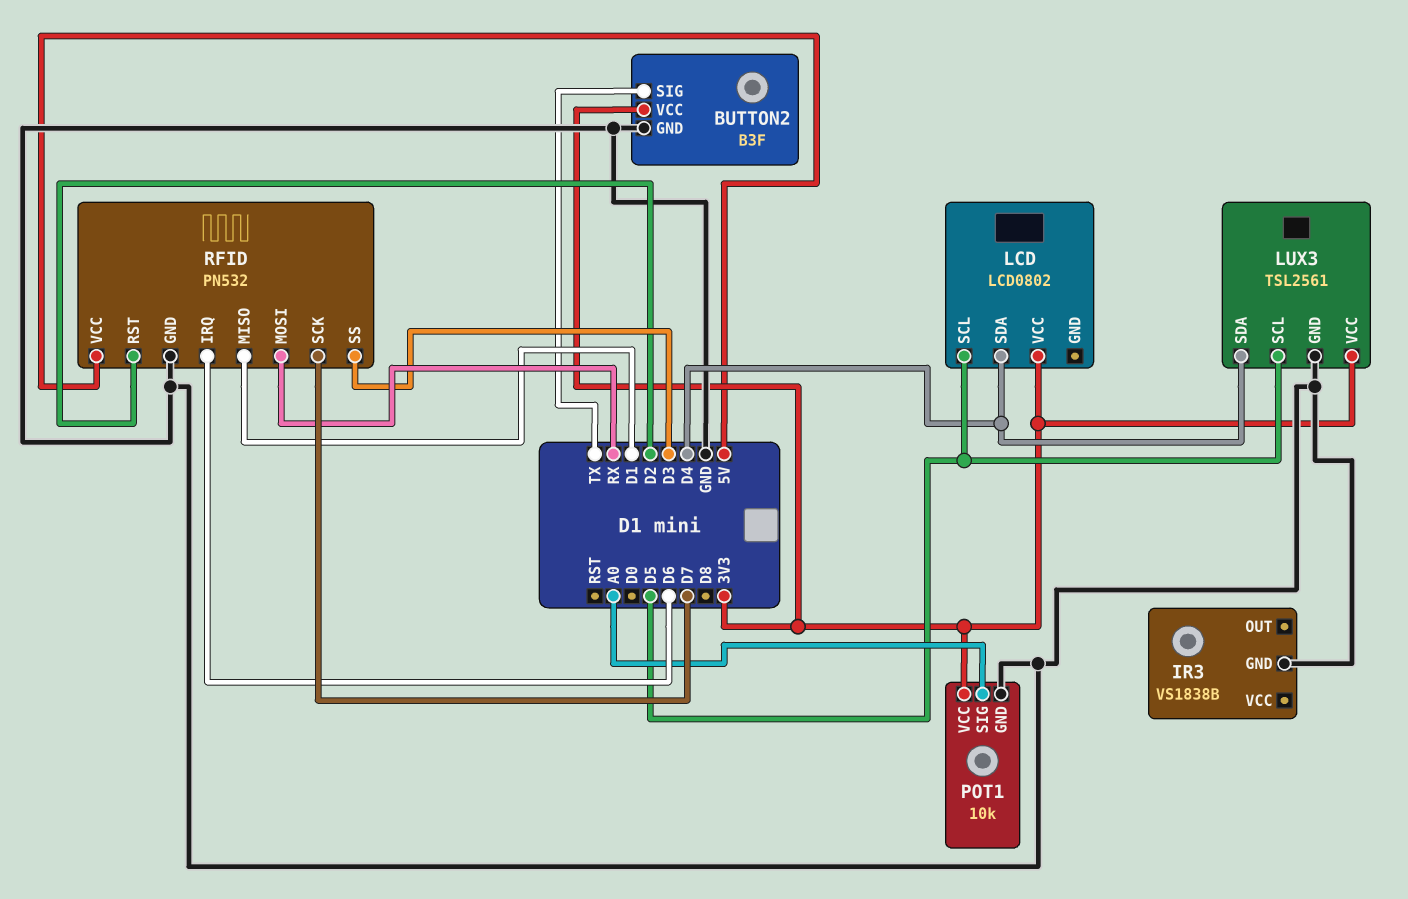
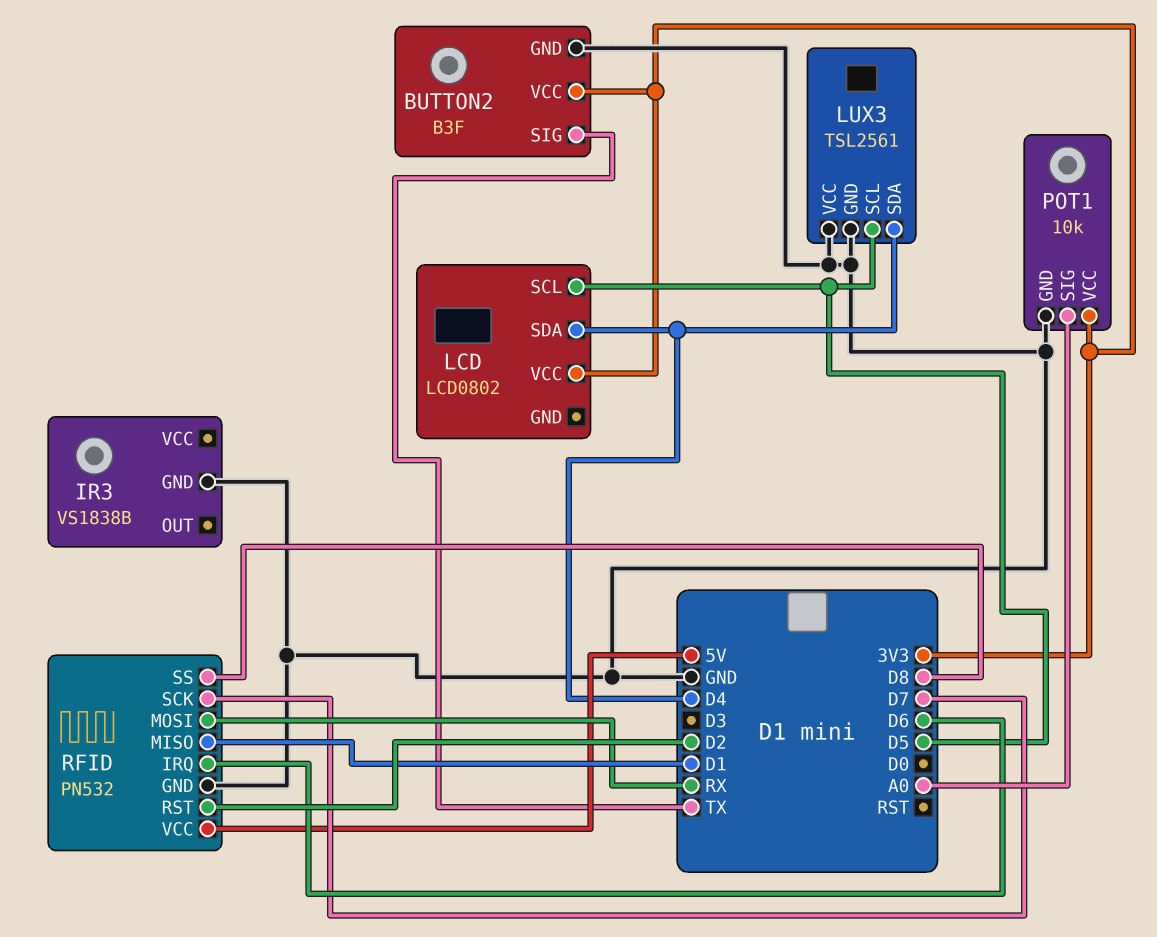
LUX3 pin VCC: 3V3 -> GND
RFID pin SS: D3 -> D8

